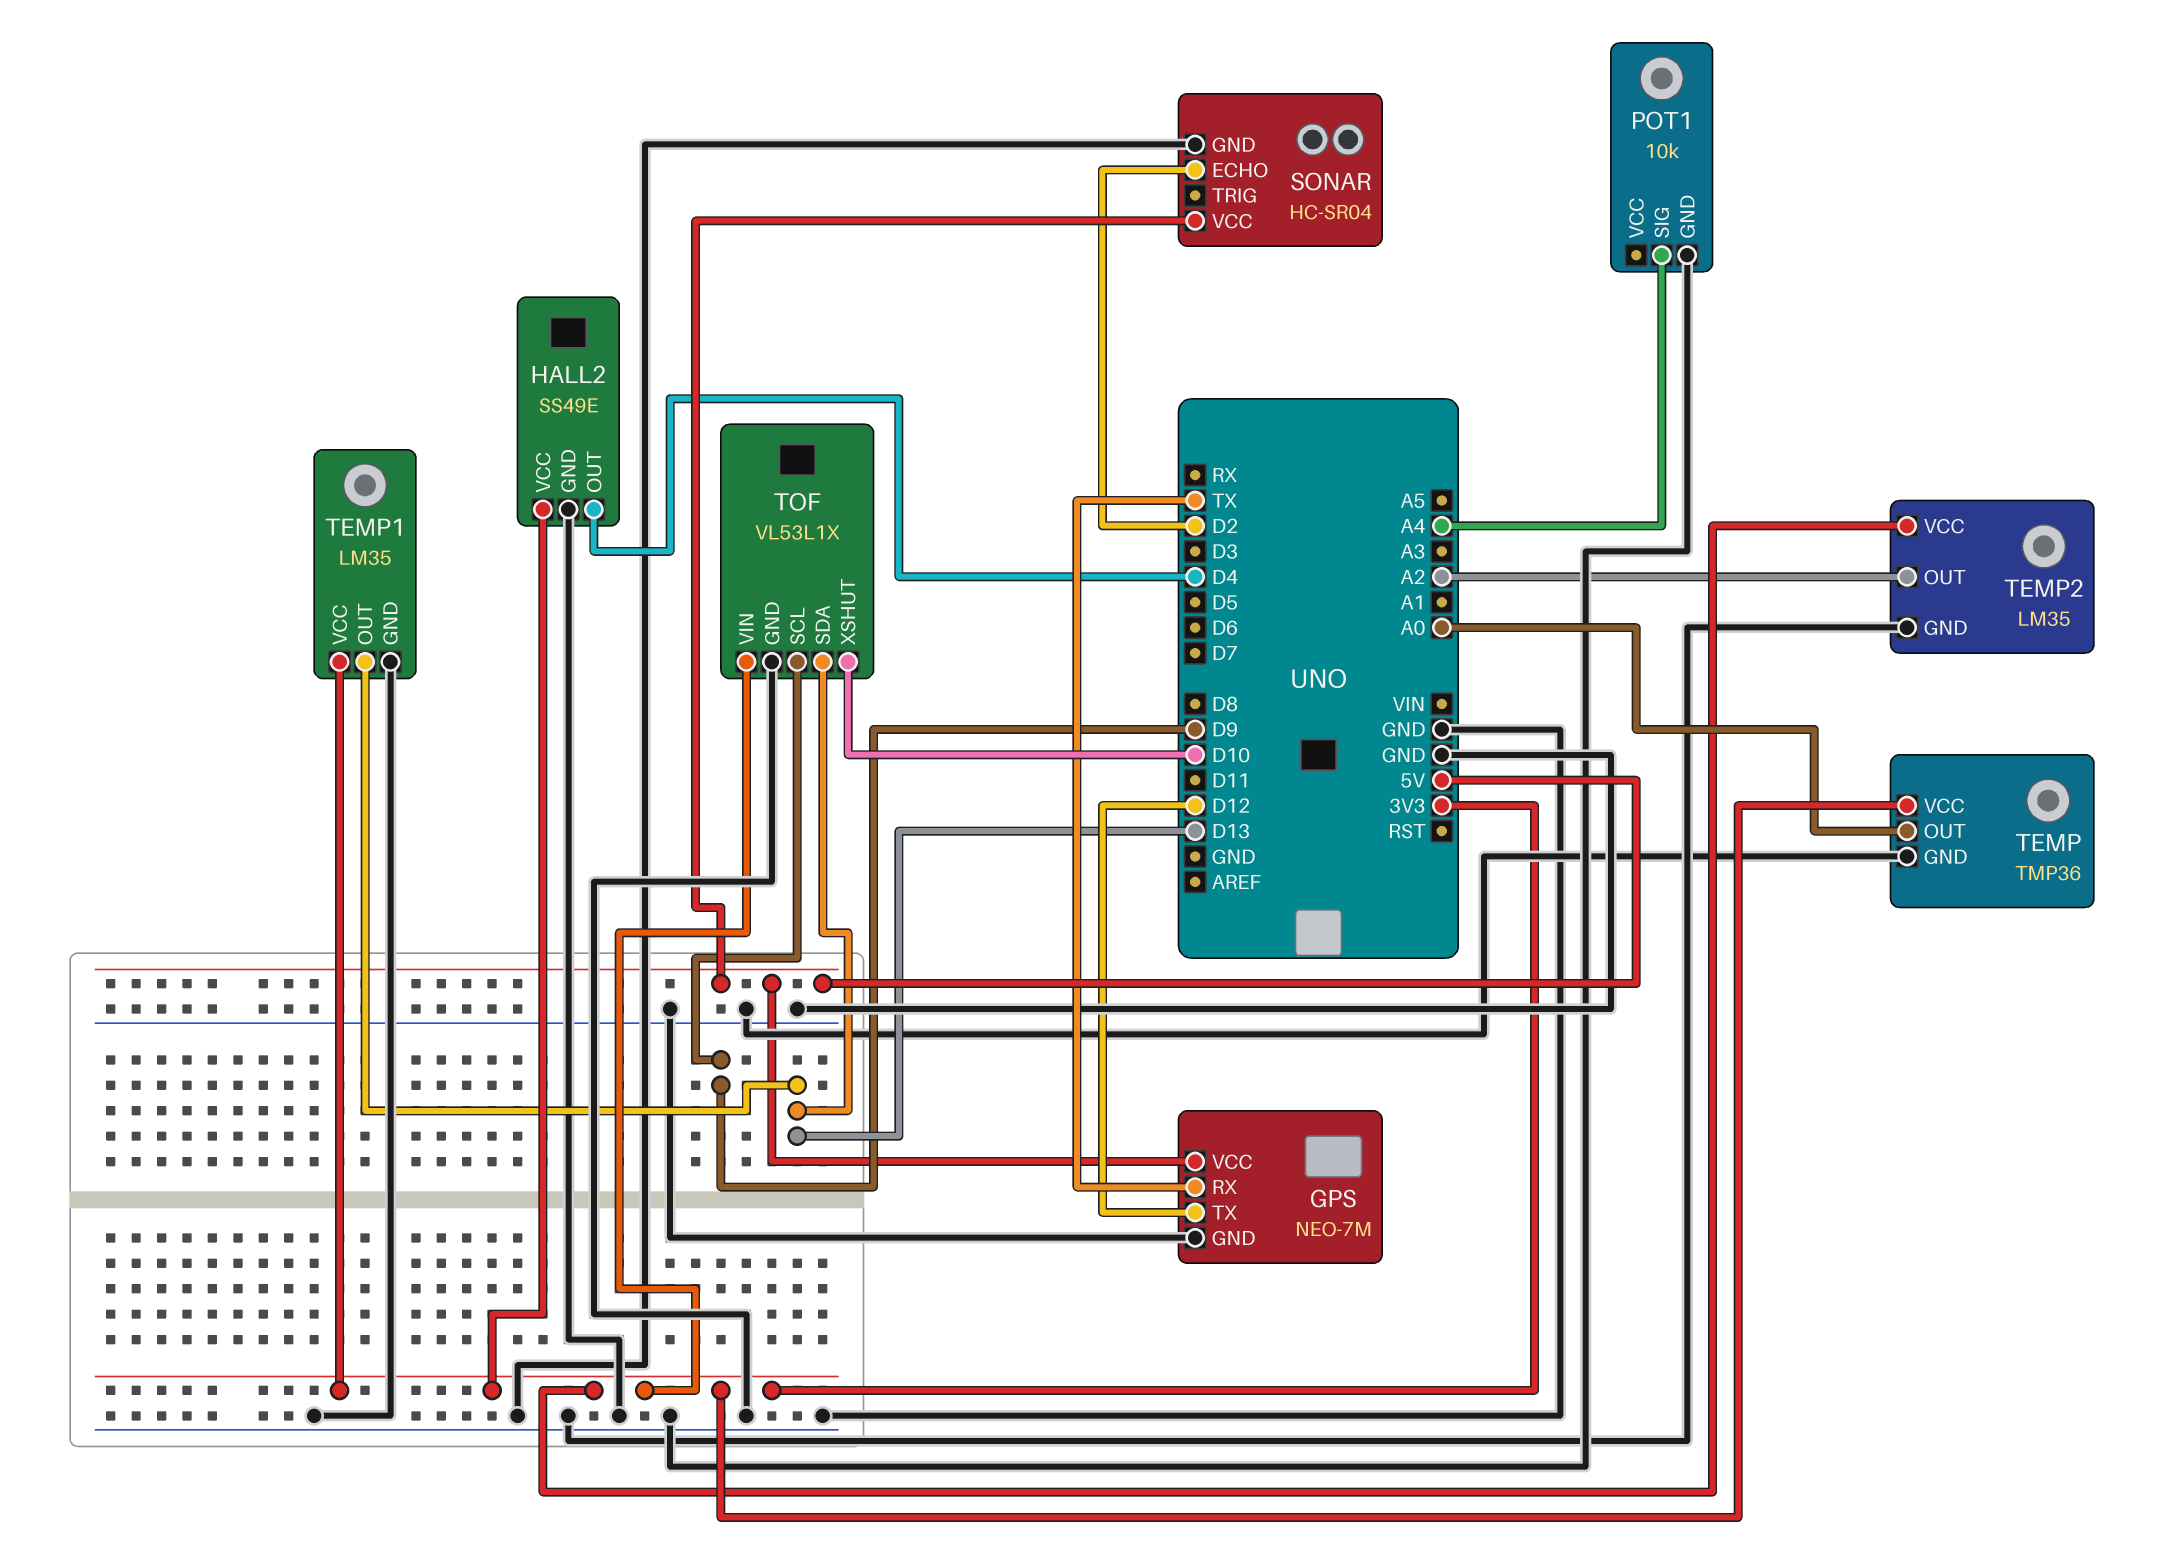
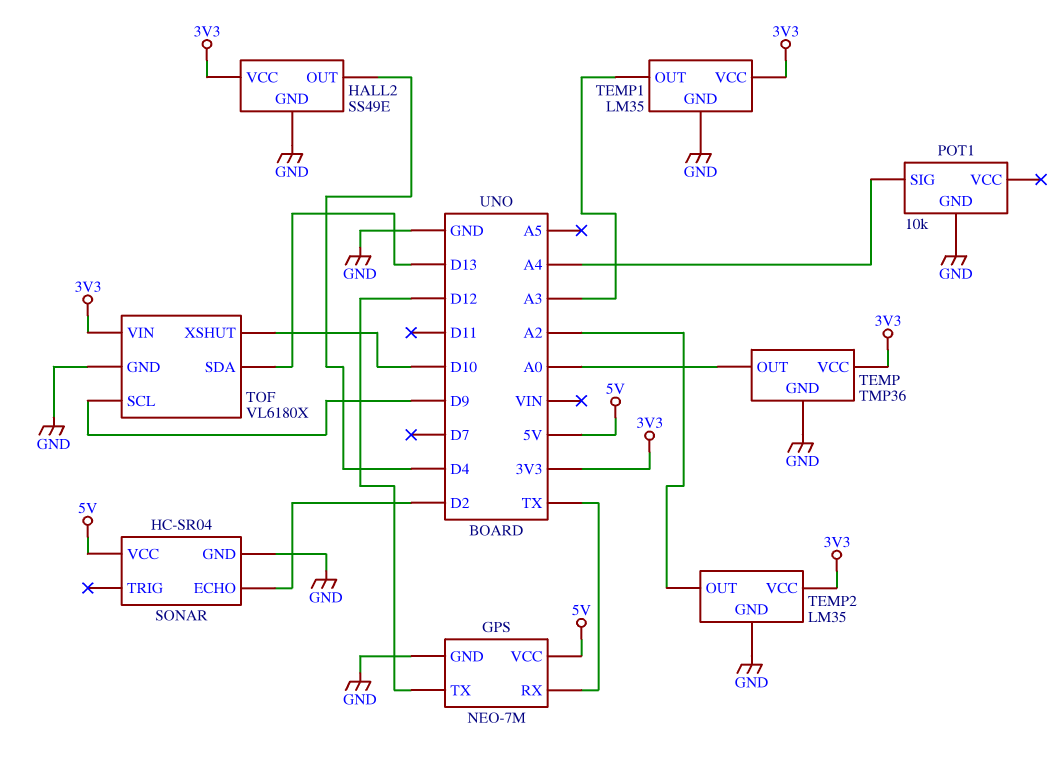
TEMP1 pin OUT: D13 -> A3
TOF: VL53L1X -> VL6180X

